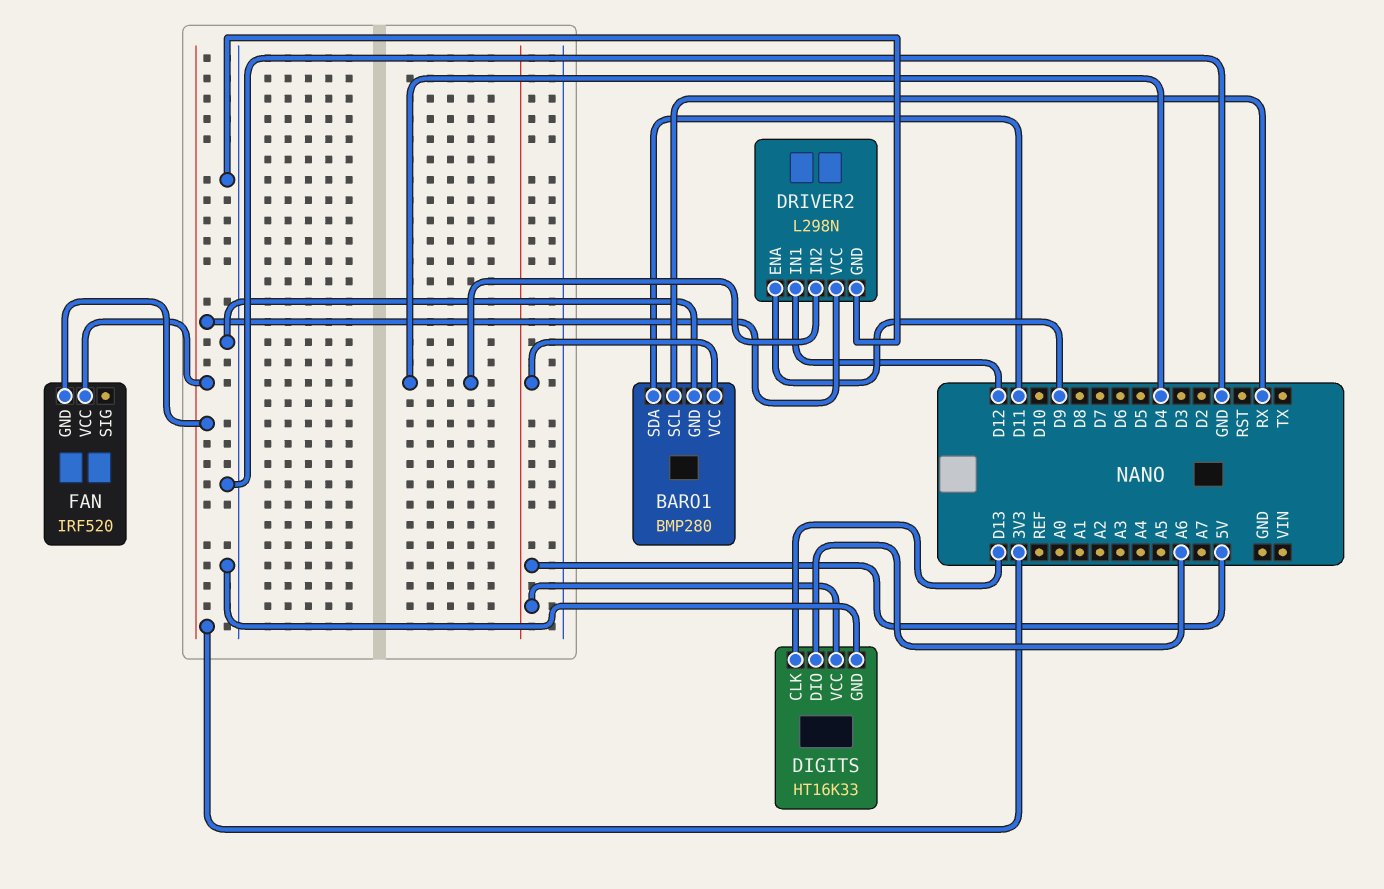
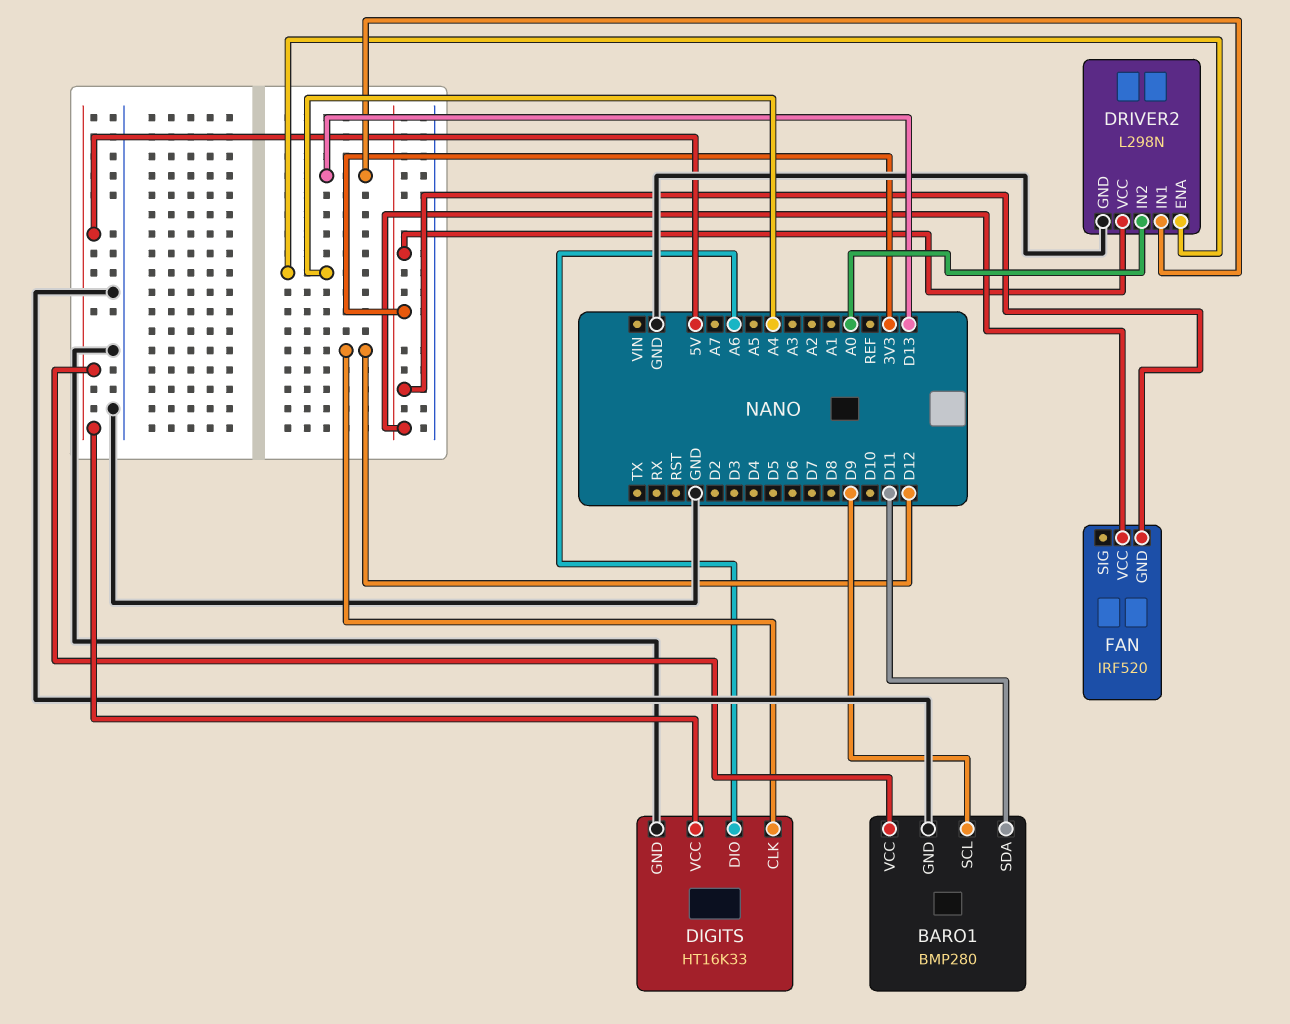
BARO1 pin SCL: RX -> D9
DIGITS pin CLK: D13 -> D12
DRIVER2 pin ENA: D9 -> A4
DRIVER2 pin IN1: D12 -> D13
DRIVER2 pin IN2: D4 -> A0

